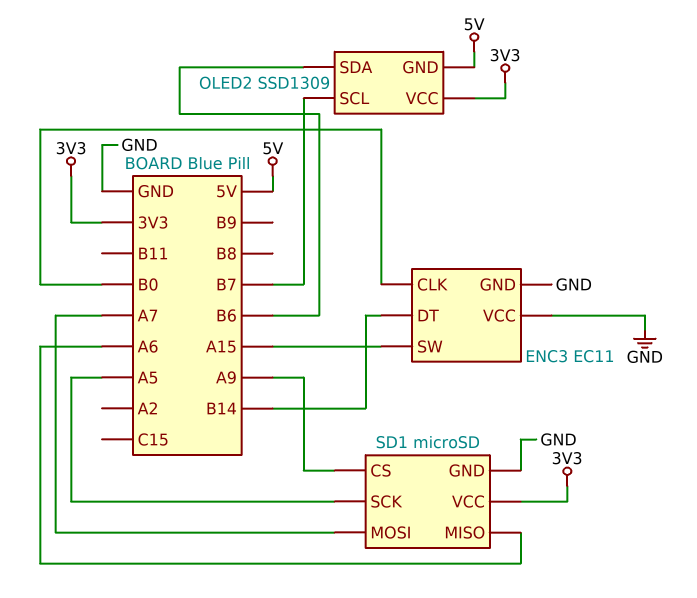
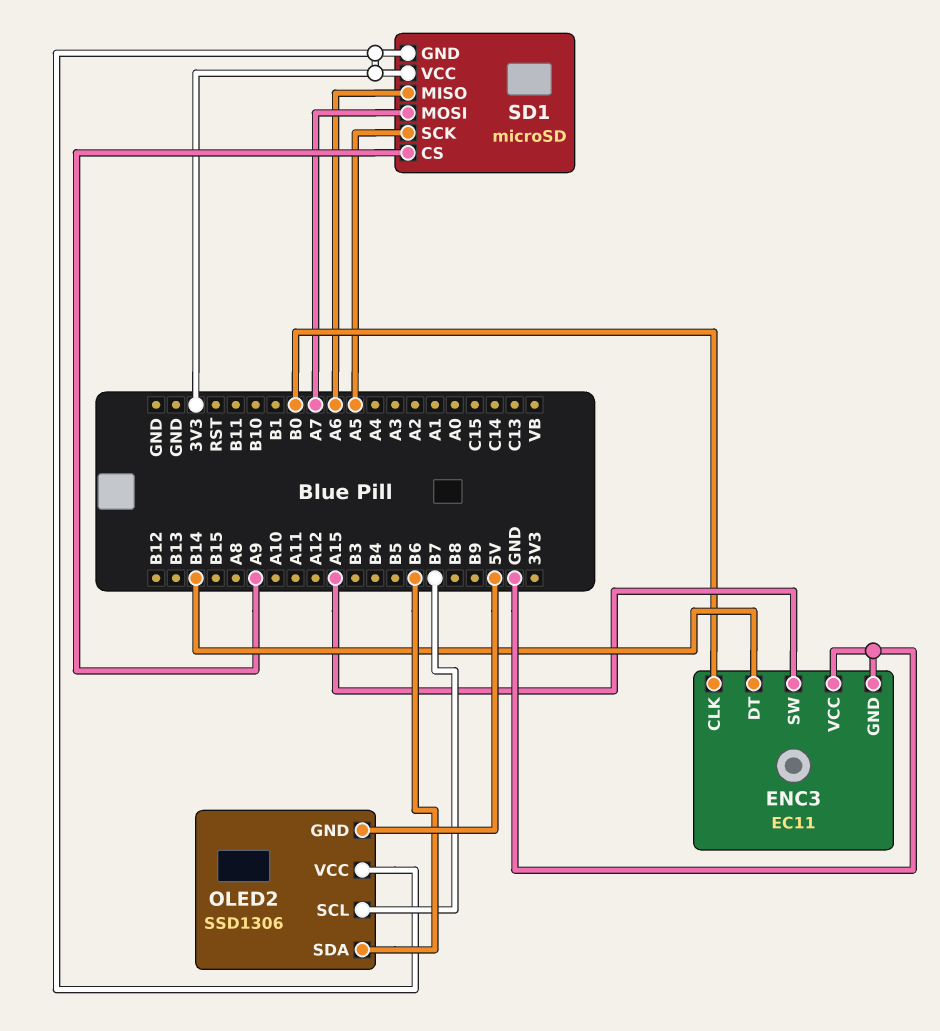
OLED2: SSD1309 -> SSD1306
SD1 pin GND: GND -> 3V3

